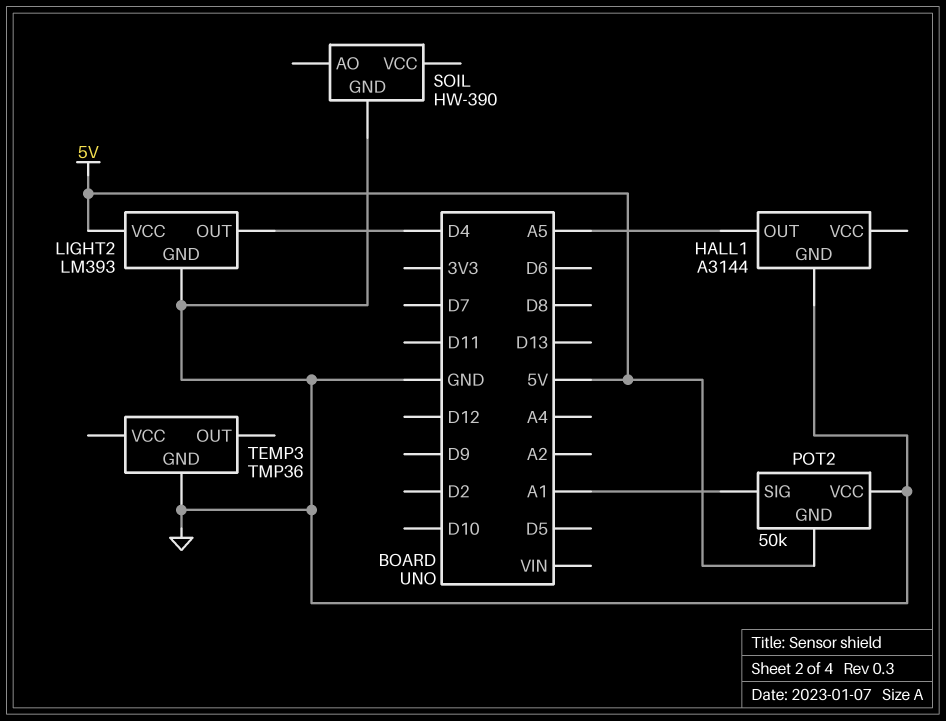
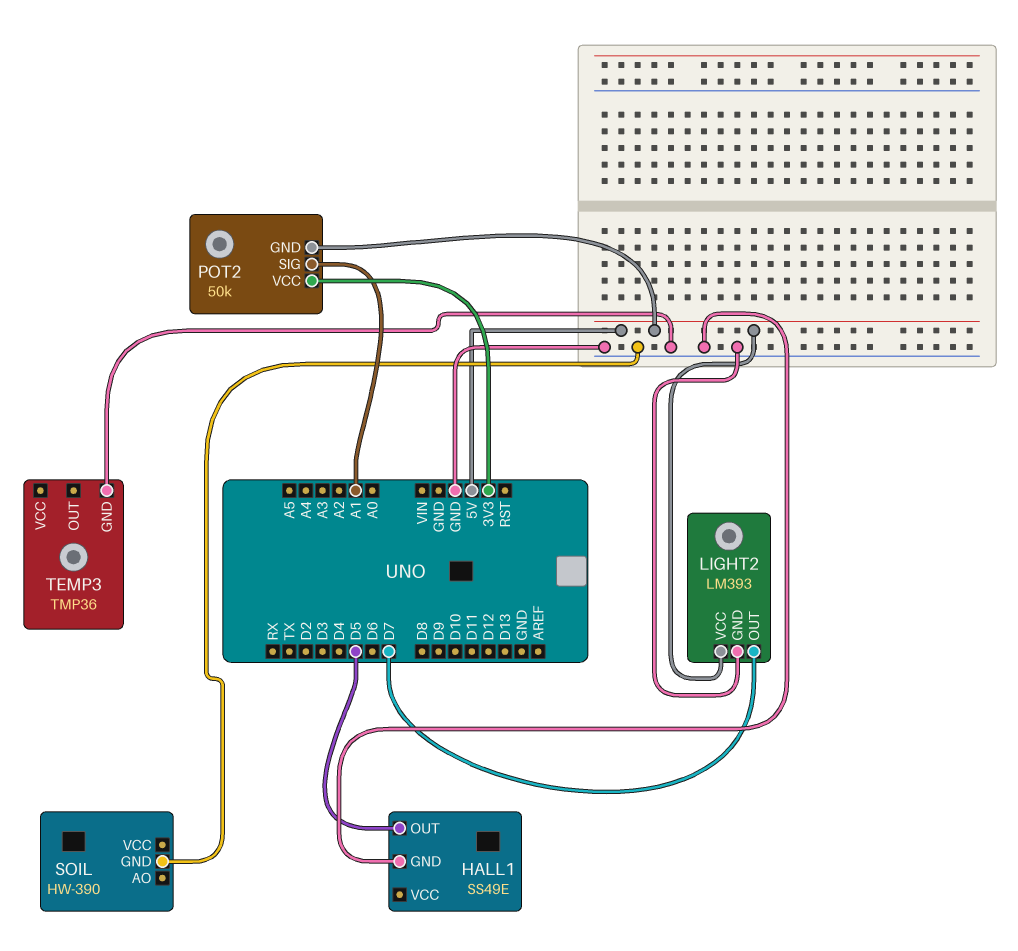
HALL1: A3144 -> SS49E
HALL1 pin OUT: A5 -> D5
LIGHT2 pin OUT: D4 -> D7
POT2 pin VCC: GND -> 3V3

